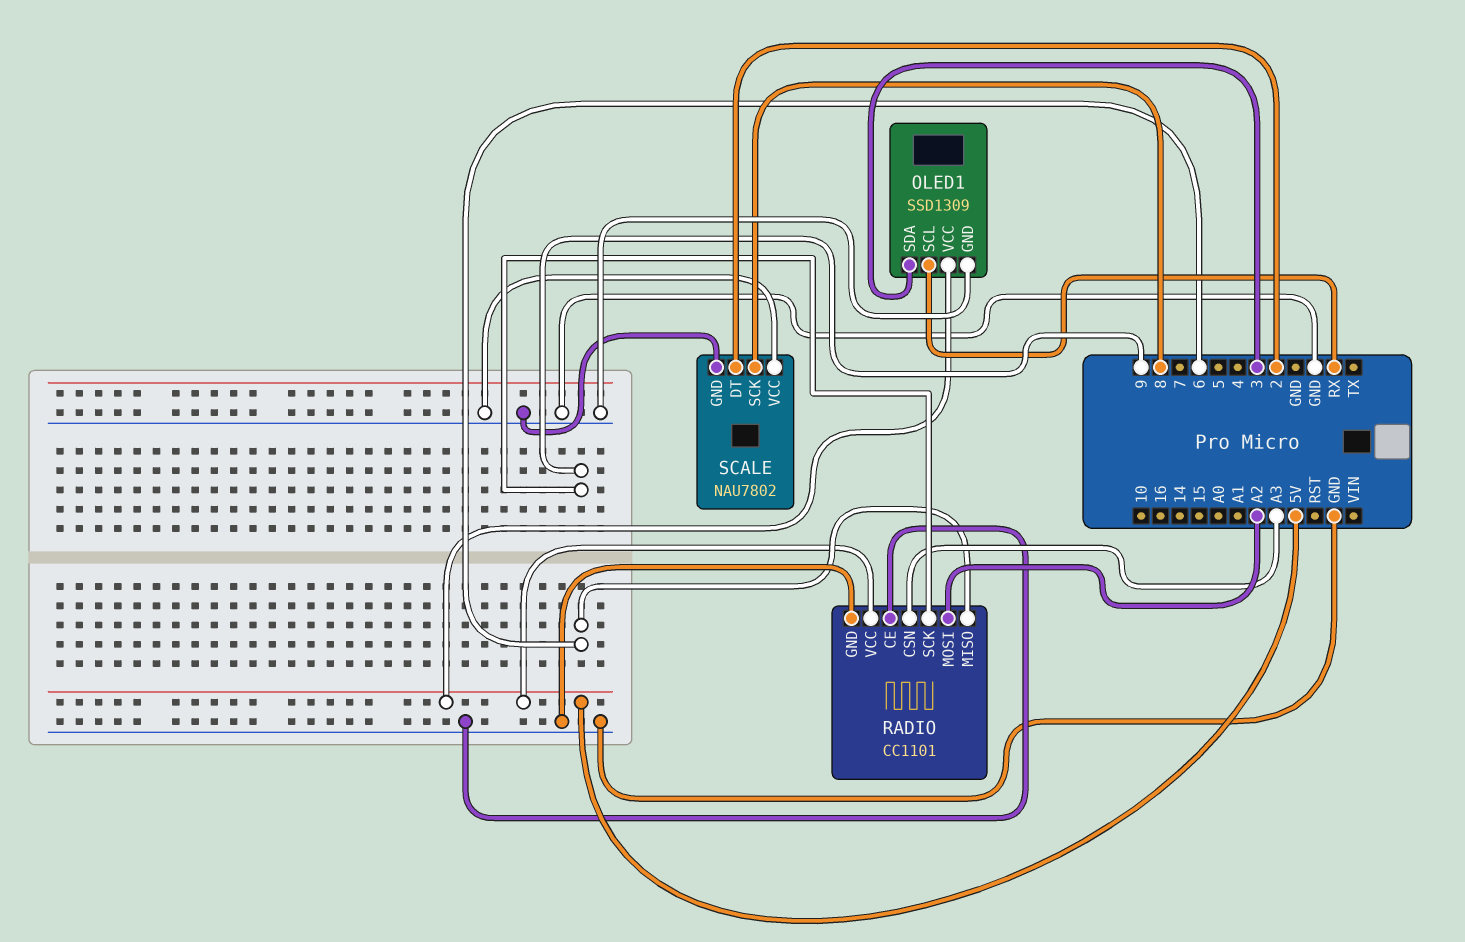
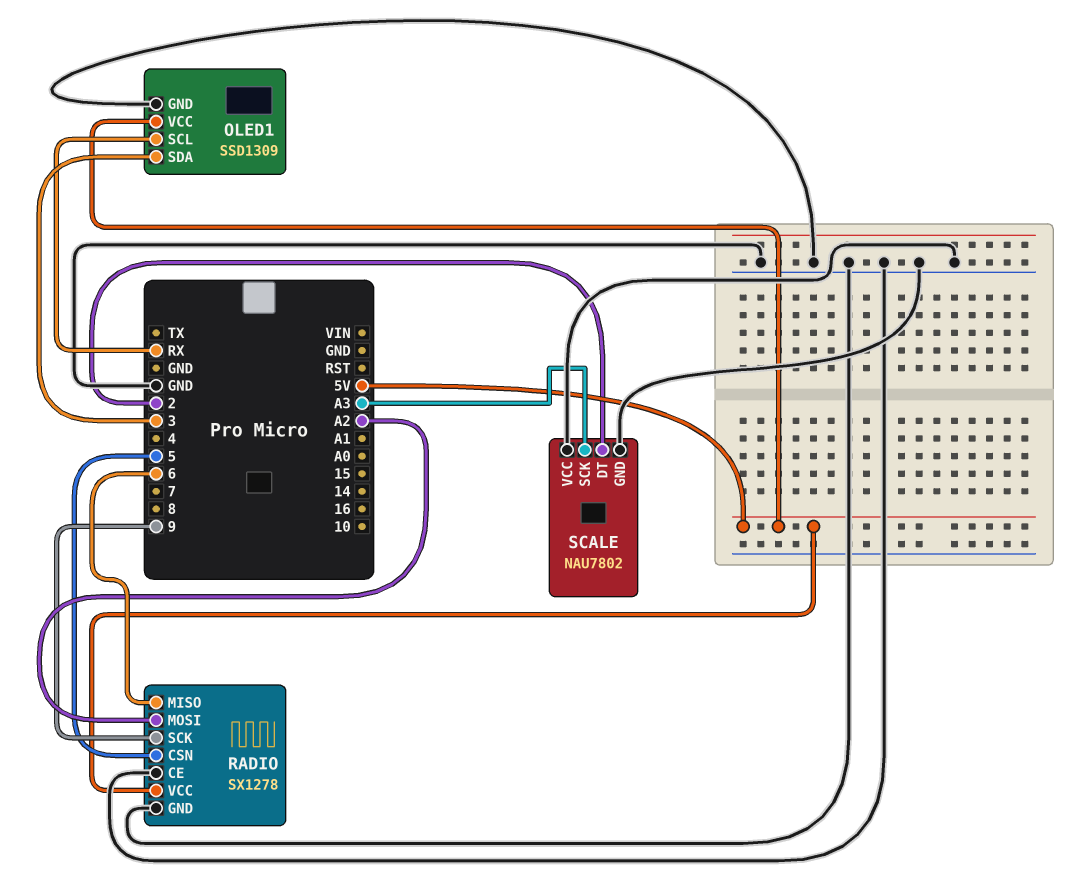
RADIO: CC1101 -> SX1278
RADIO pin CSN: A3 -> 5
SCALE pin SCK: 8 -> A3

